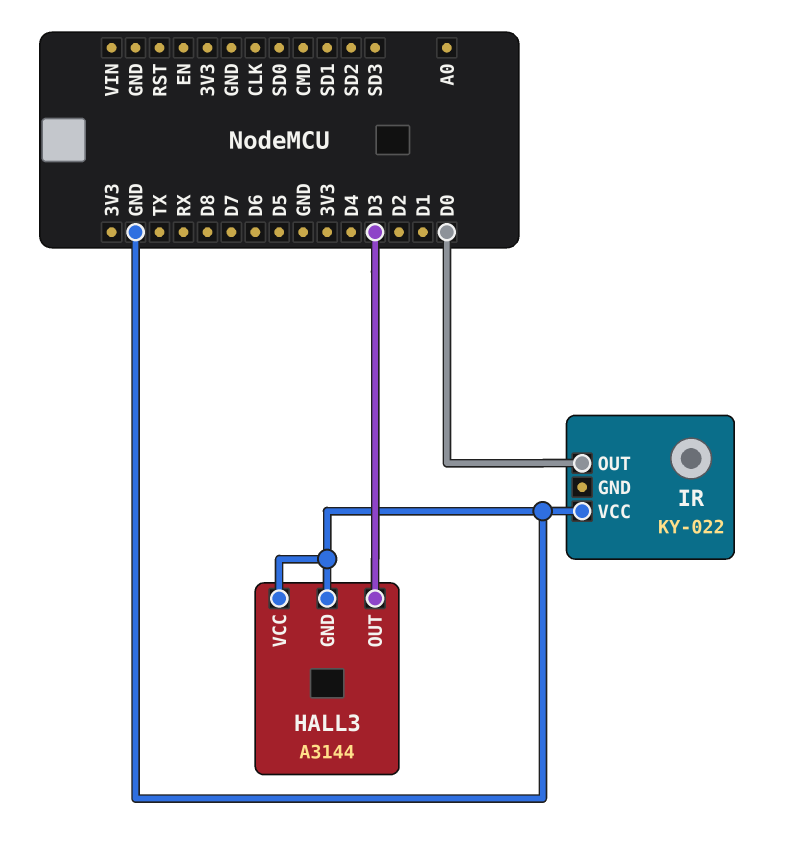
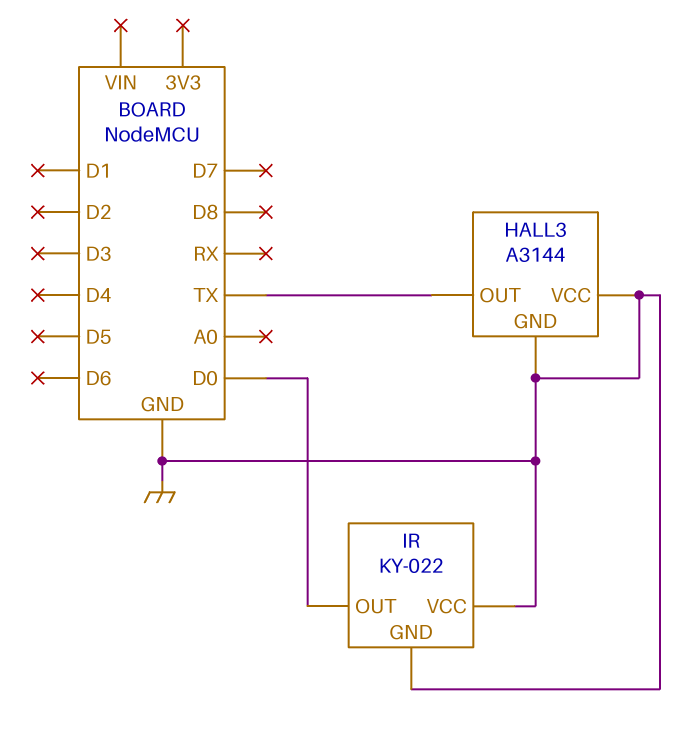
HALL3 pin OUT: D3 -> TX
IR pin GND: none -> GND

